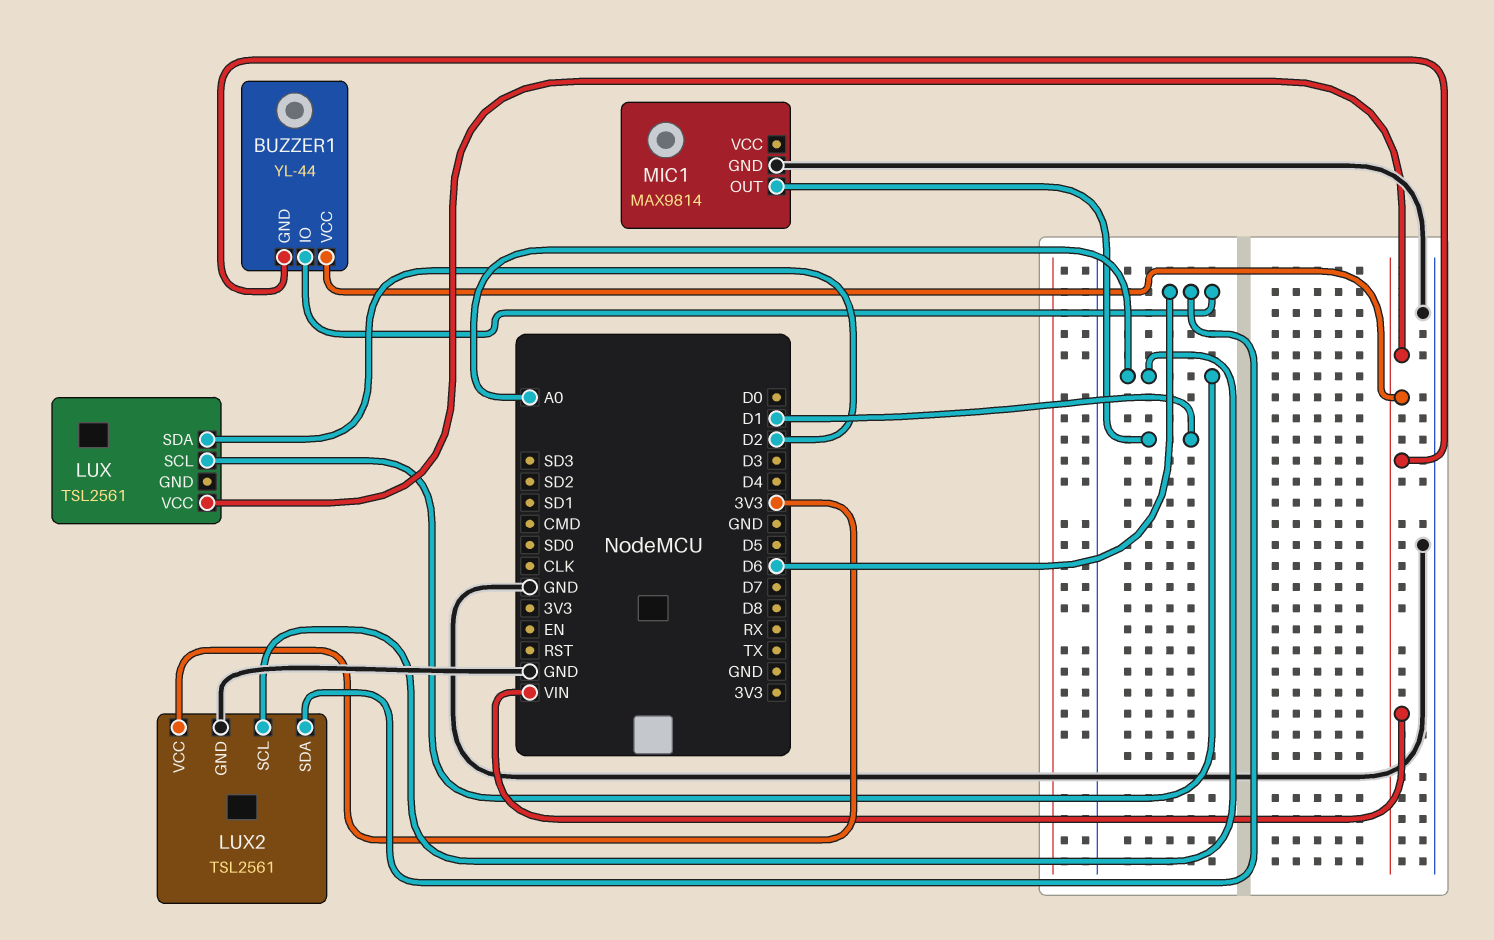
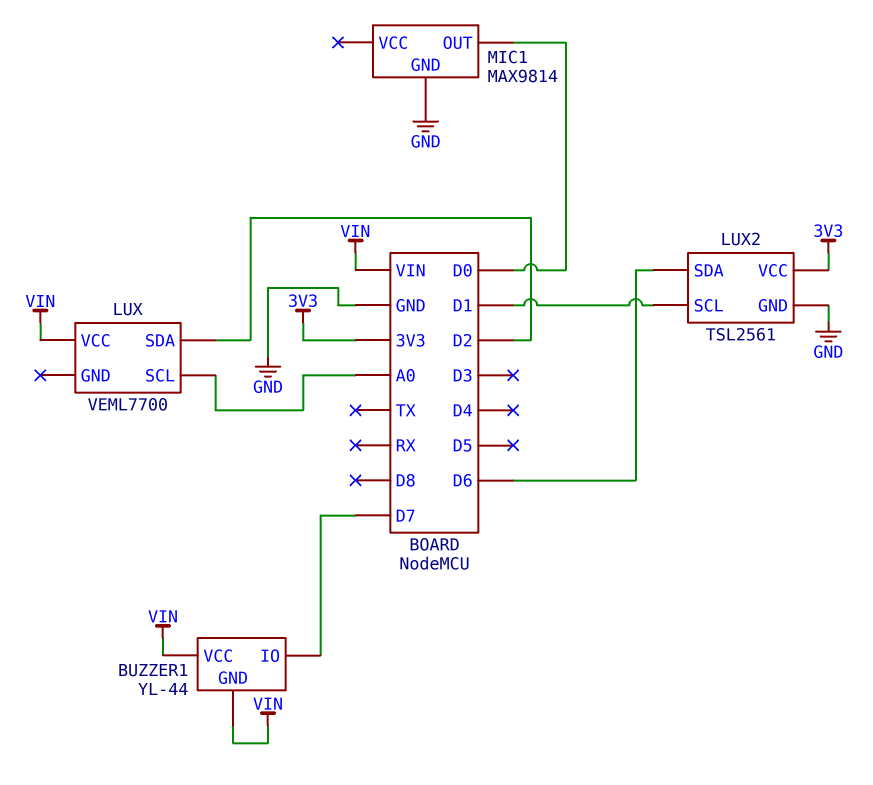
BUZZER1 pin IO: D6 -> D7
LUX: TSL2561 -> VEML7700
LUX2 pin SCL: A0 -> D1
MIC1 pin OUT: D1 -> D0

